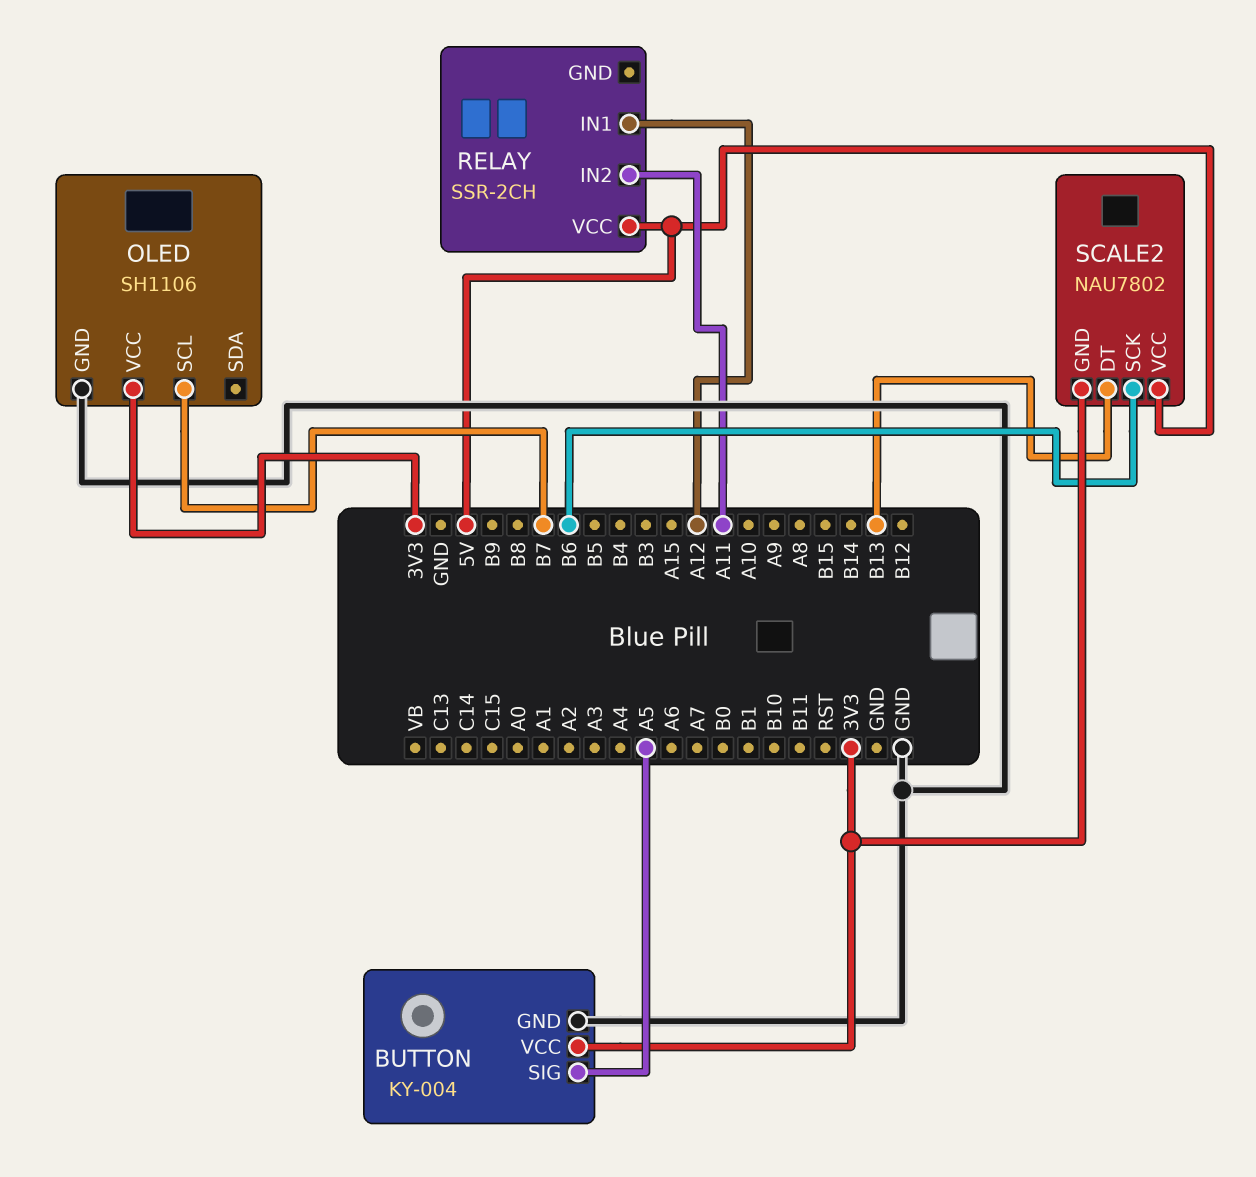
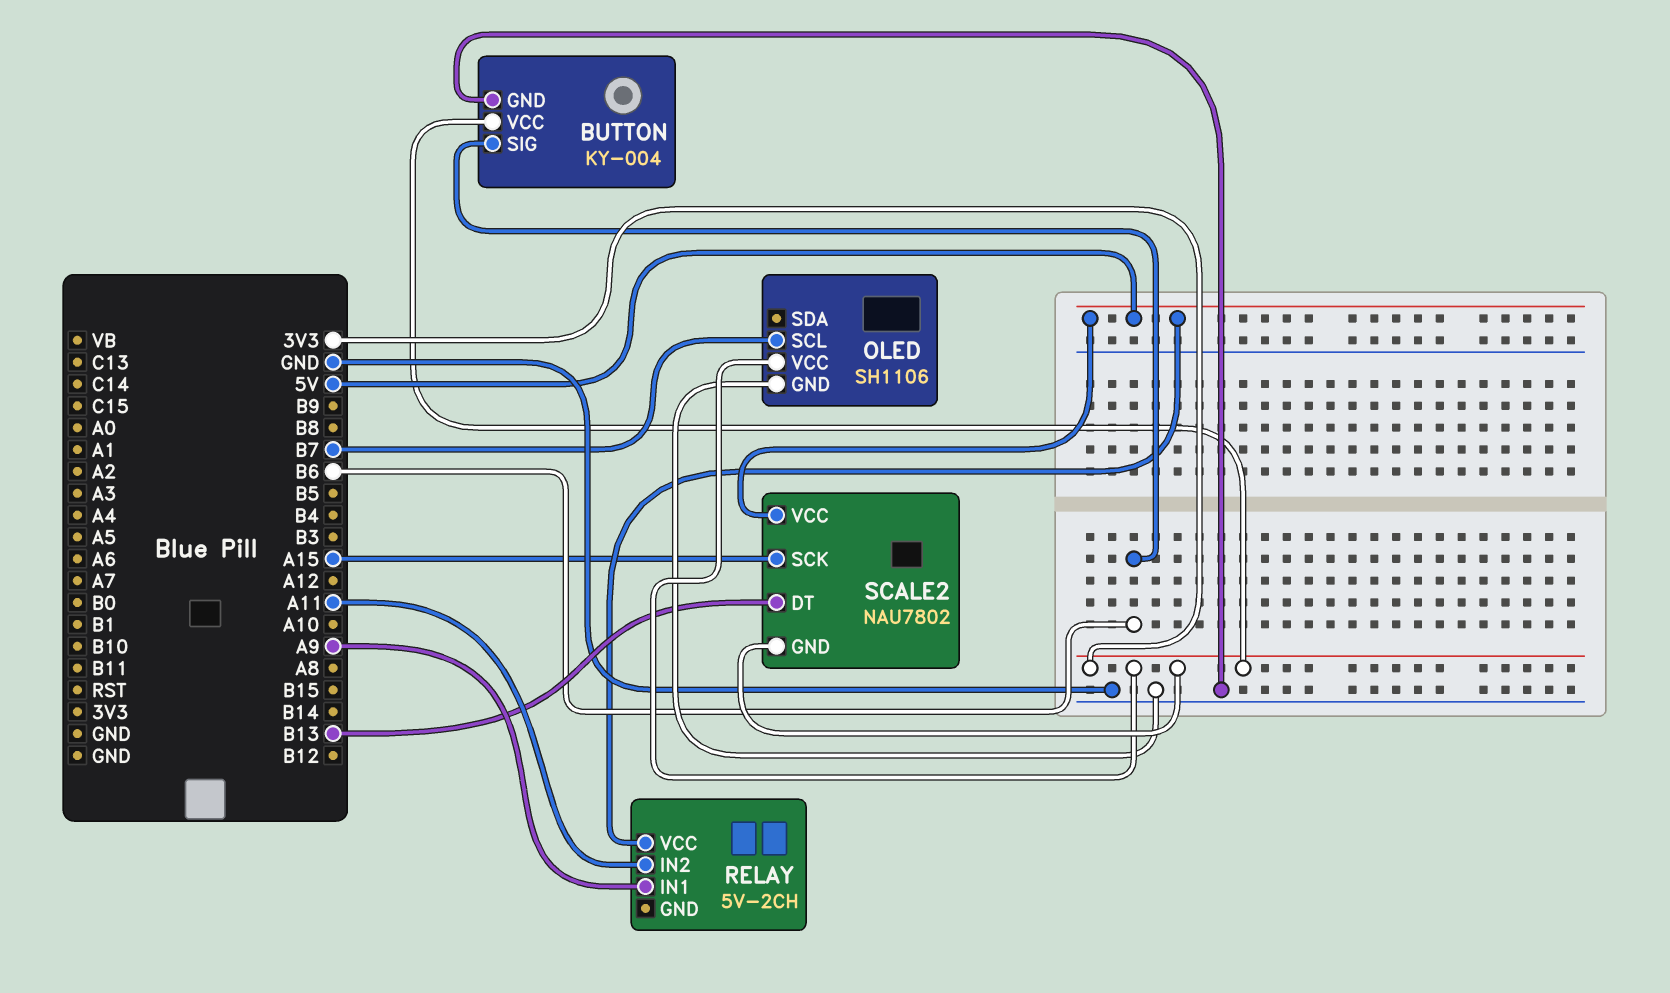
BUTTON pin SIG: A5 -> B6
RELAY: SSR-2CH -> 5V-2CH
RELAY pin IN1: A12 -> A9
SCALE2 pin SCK: B6 -> A15

